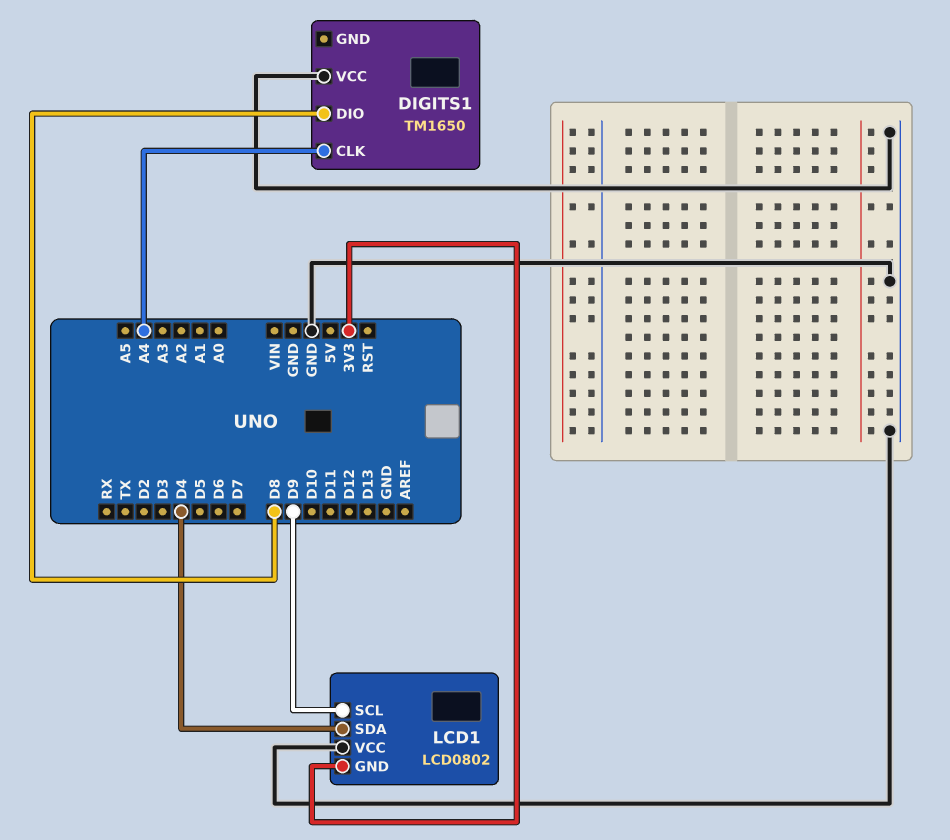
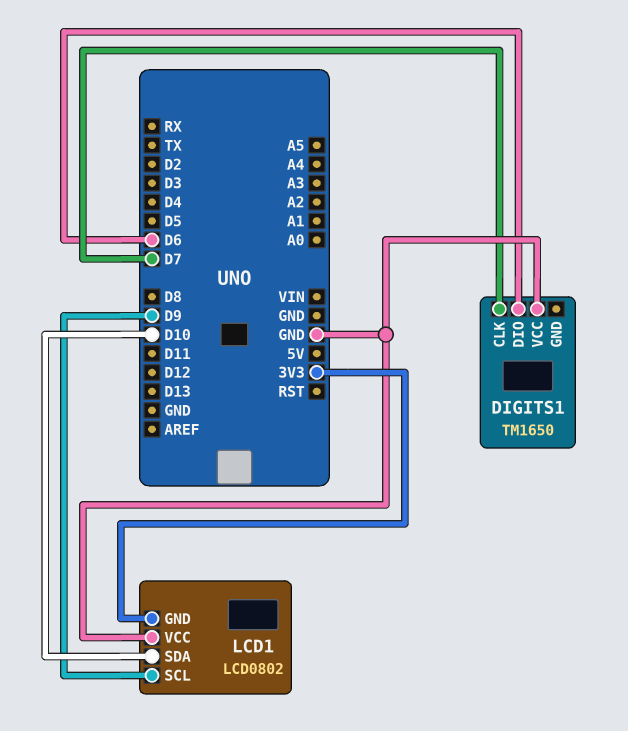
DIGITS1 pin CLK: A4 -> D7
DIGITS1 pin DIO: D8 -> D6
LCD1 pin SDA: D4 -> D10

